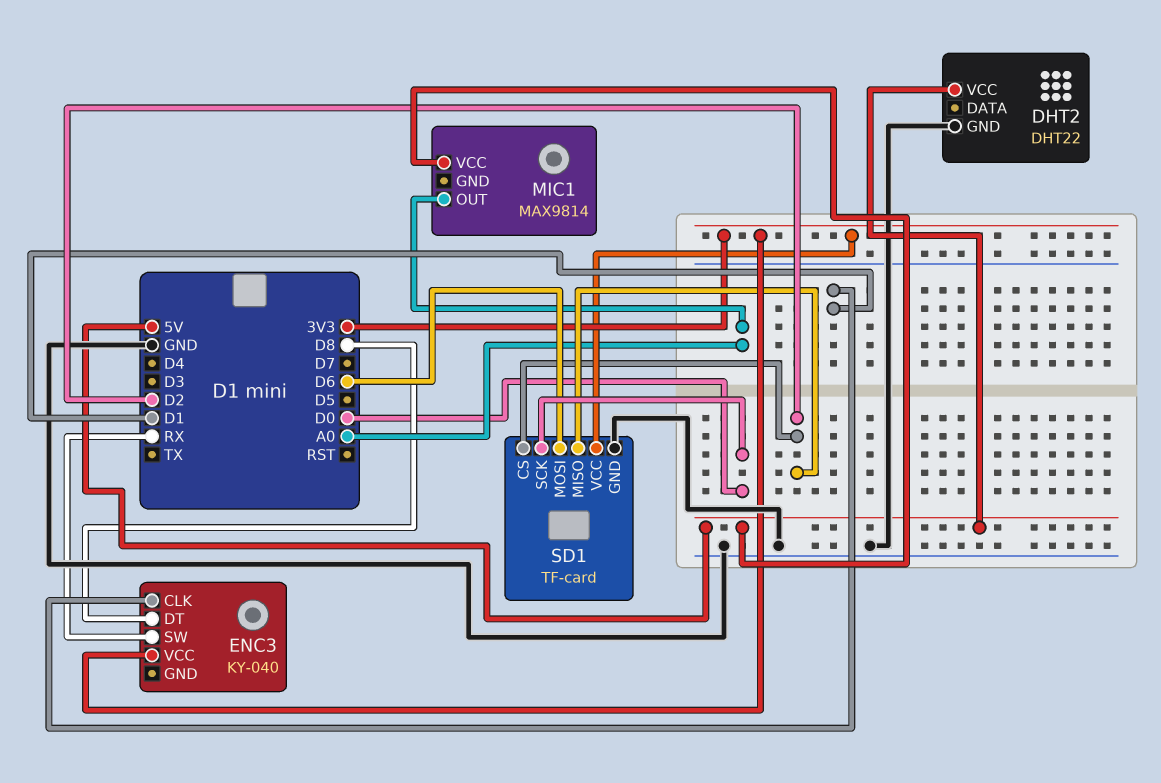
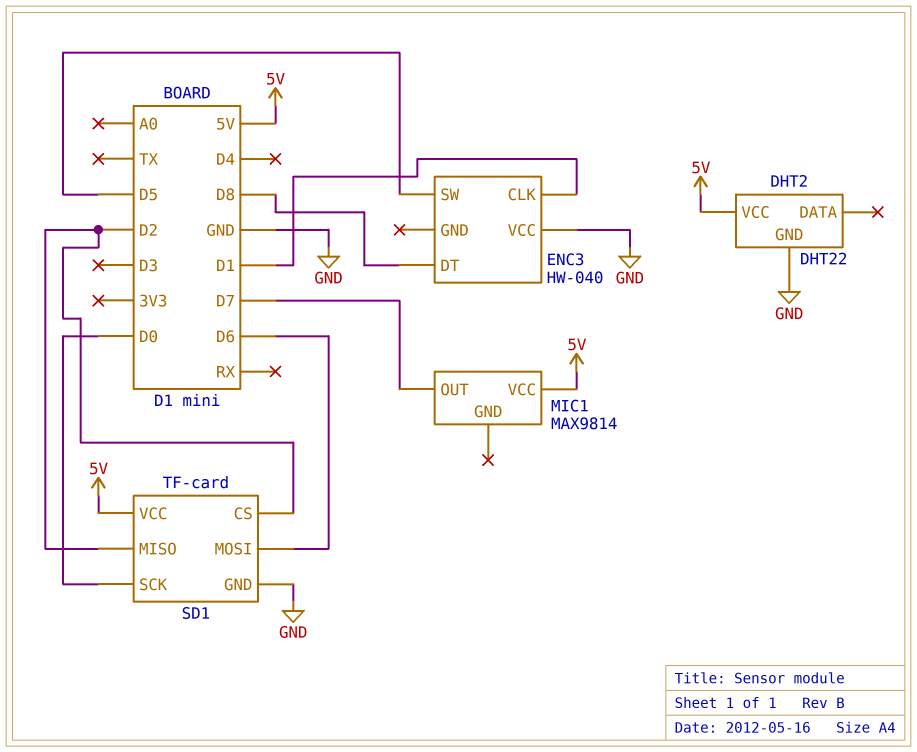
ENC3: KY-040 -> HW-040
ENC3 pin SW: RX -> D5
ENC3 pin VCC: 3V3 -> GND
MIC1 pin OUT: A0 -> D7
SD1 pin VCC: 3V3 -> 5V

